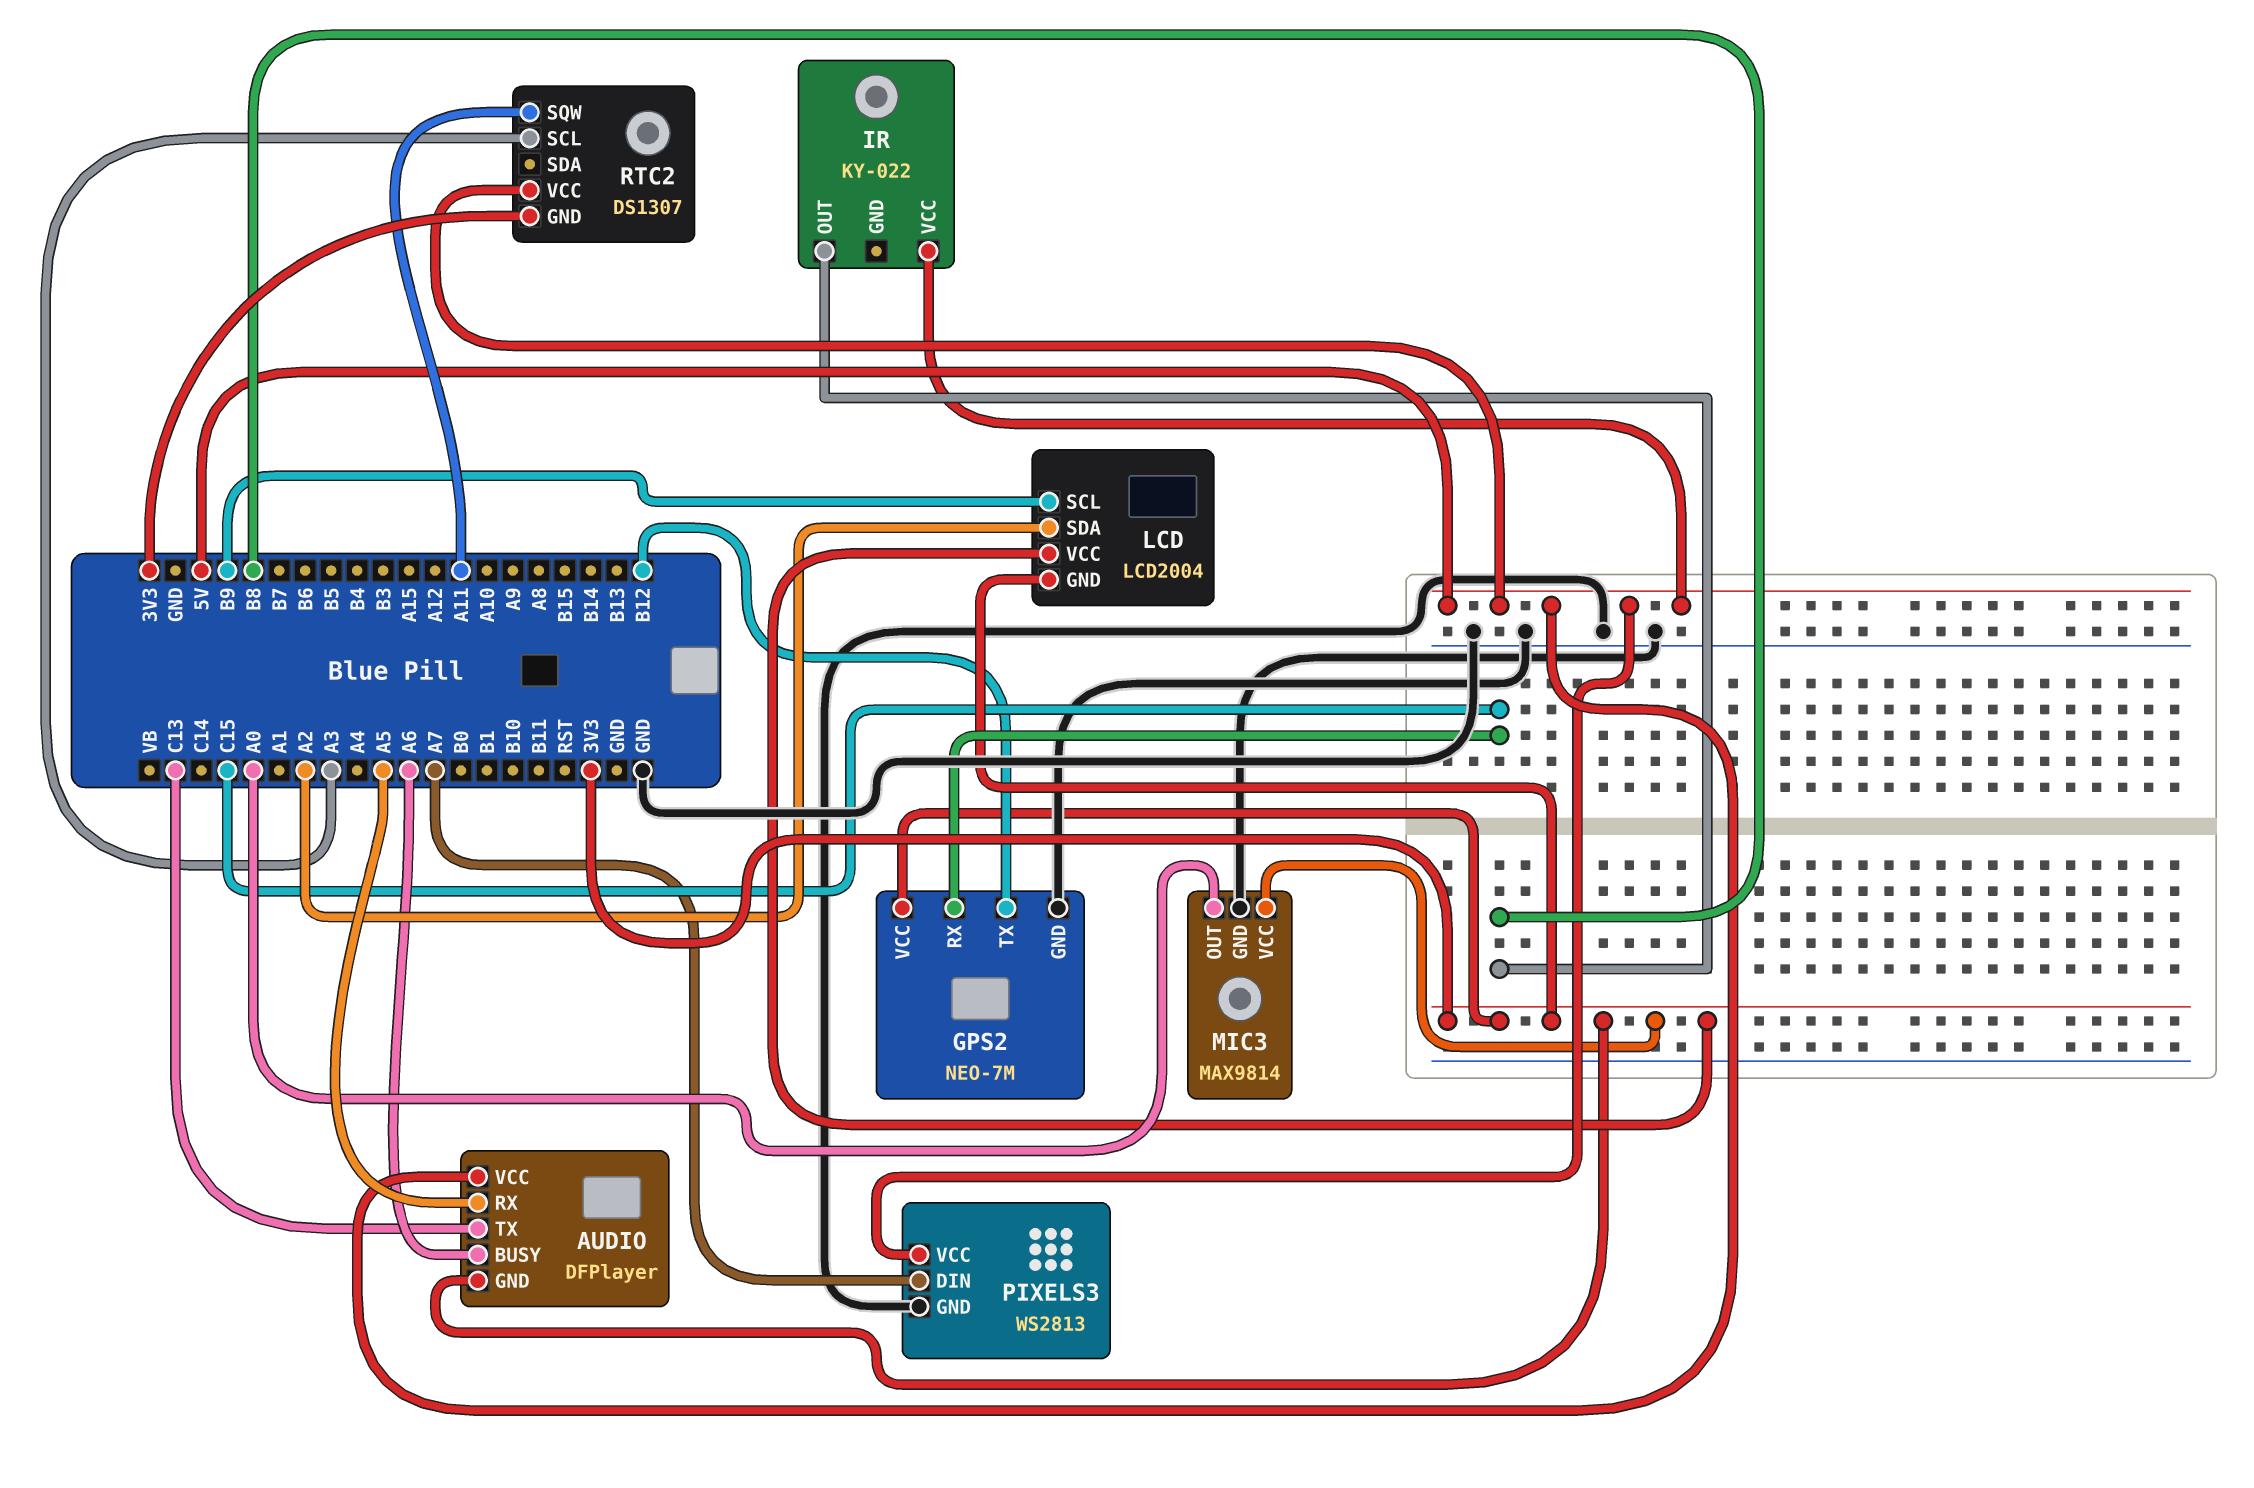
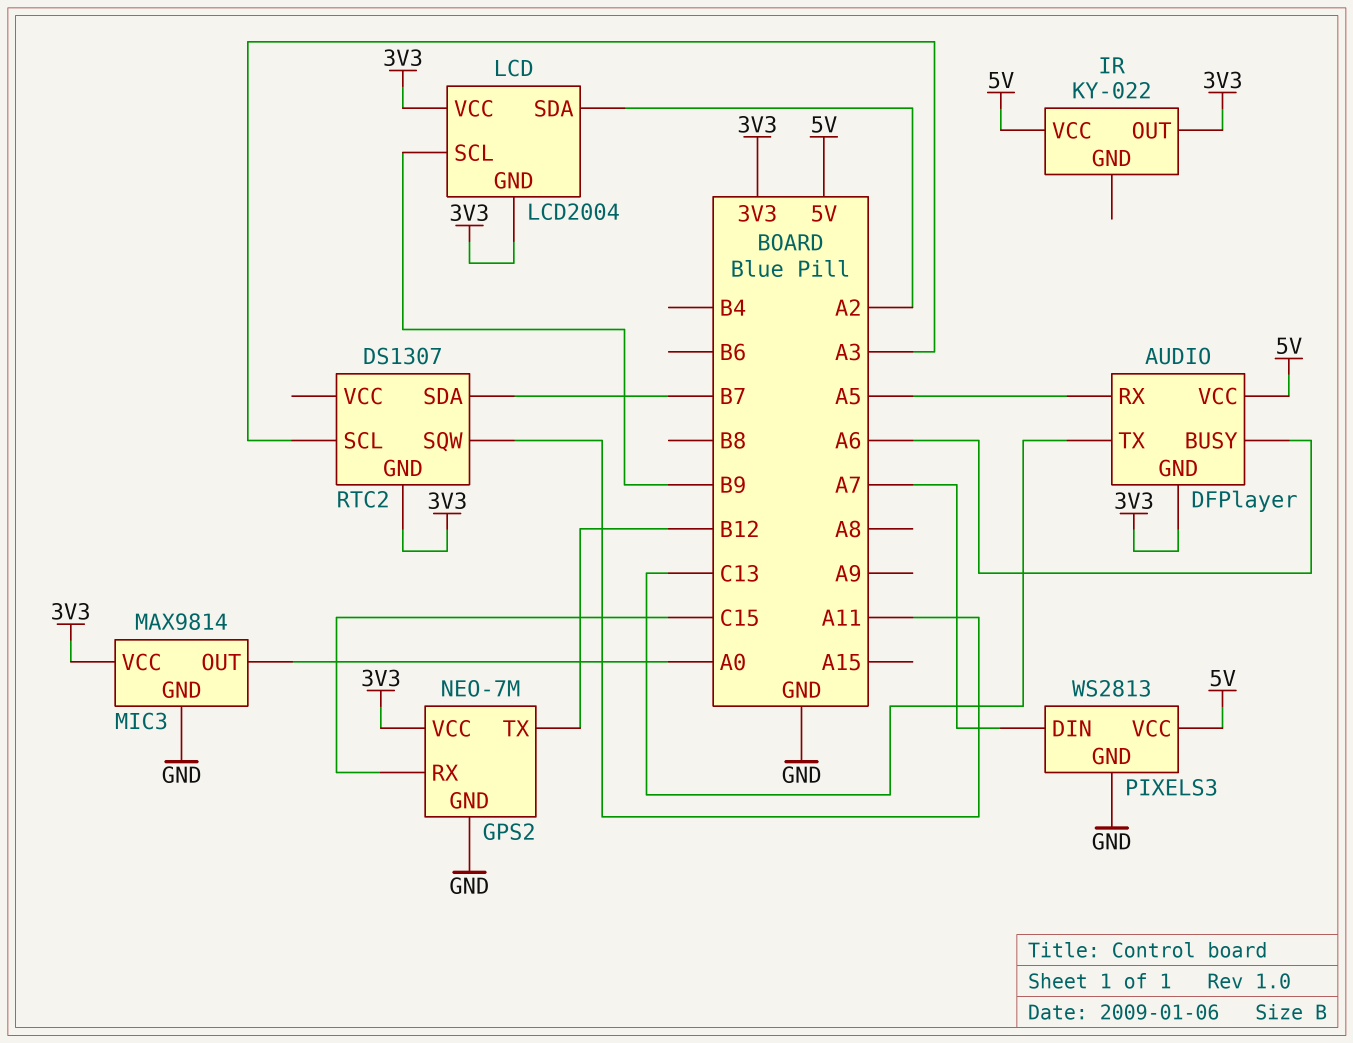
IR pin OUT: B8 -> 3V3
RTC2 pin SDA: none -> B7
RTC2 pin VCC: 5V -> none

